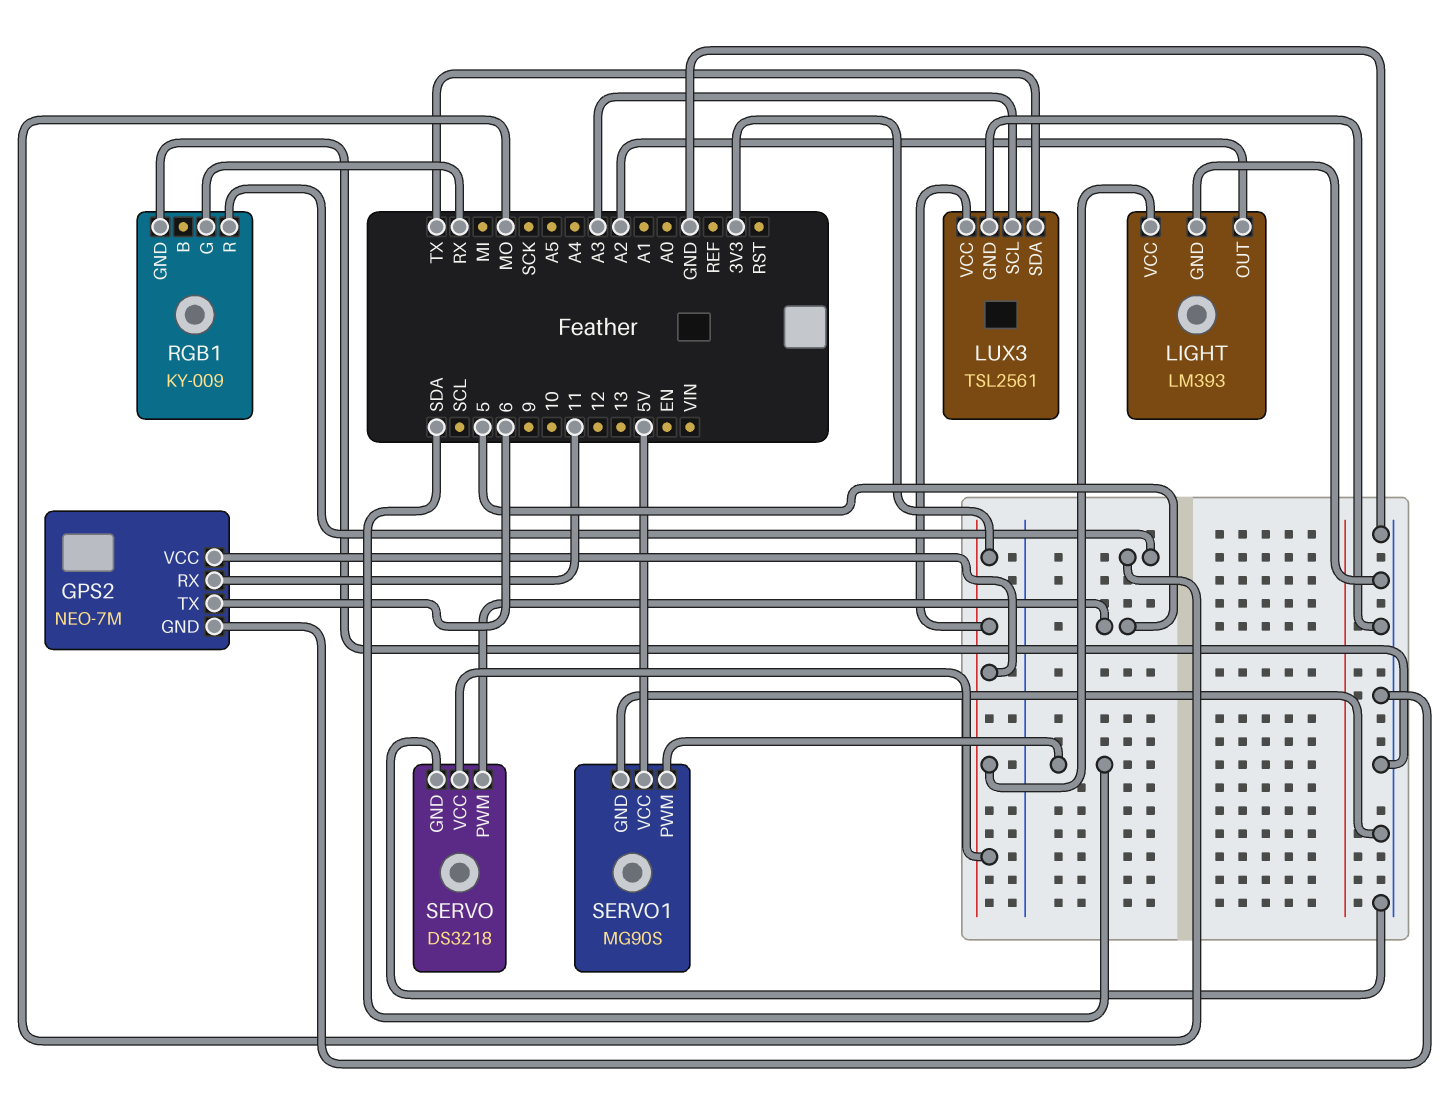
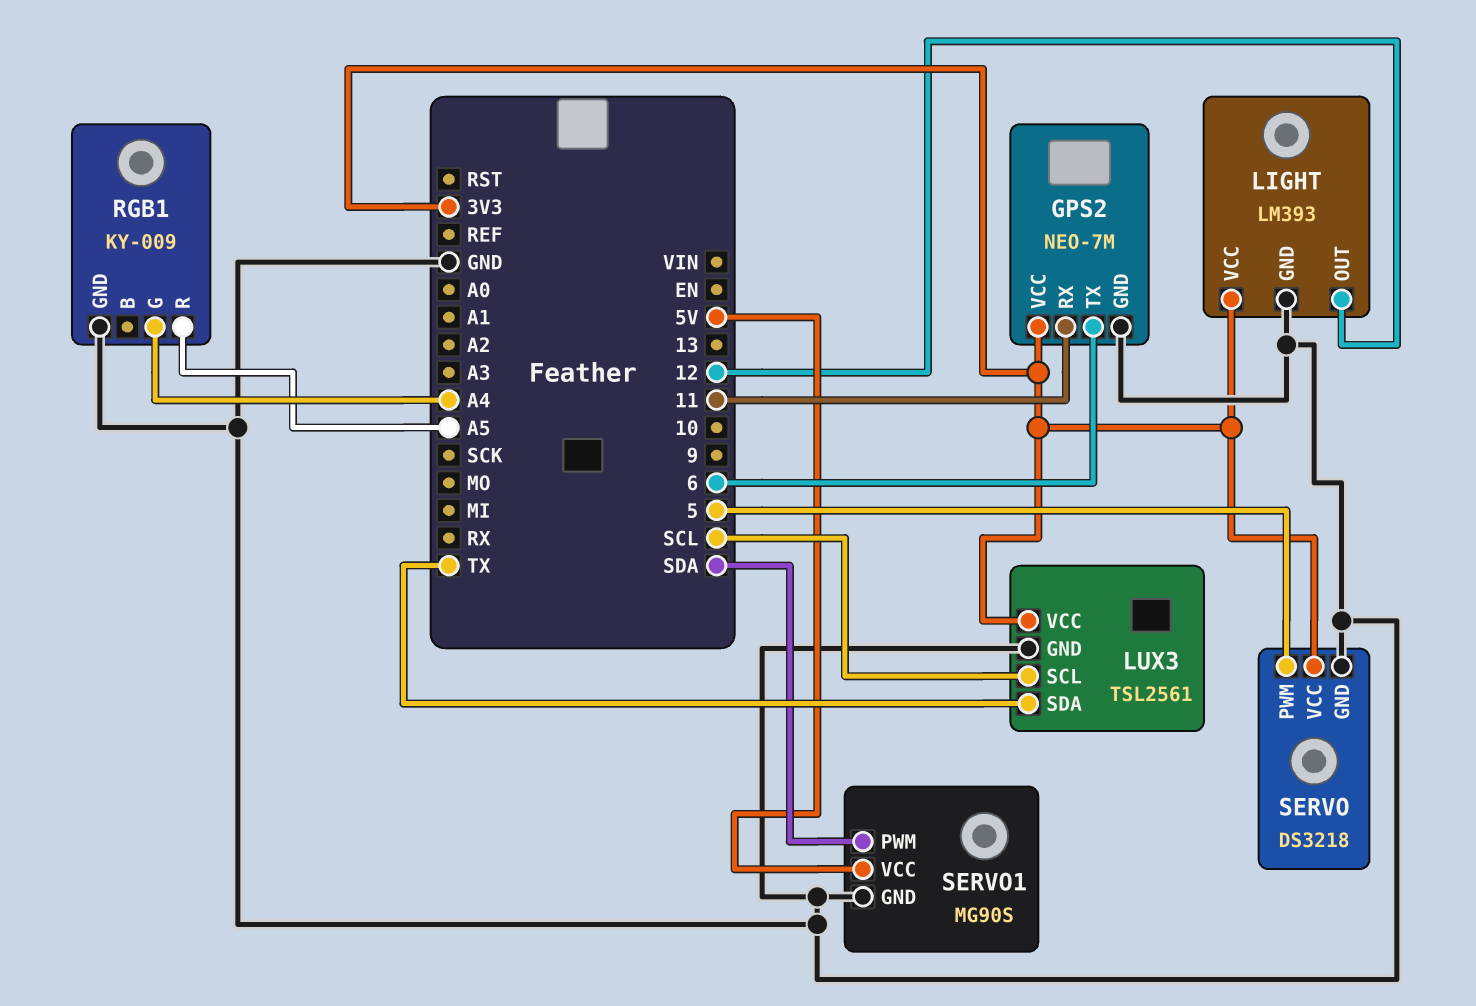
LIGHT pin OUT: A2 -> 12
LUX3 pin SCL: A3 -> SCL
RGB1 pin G: RX -> A4
RGB1 pin R: MO -> A5

